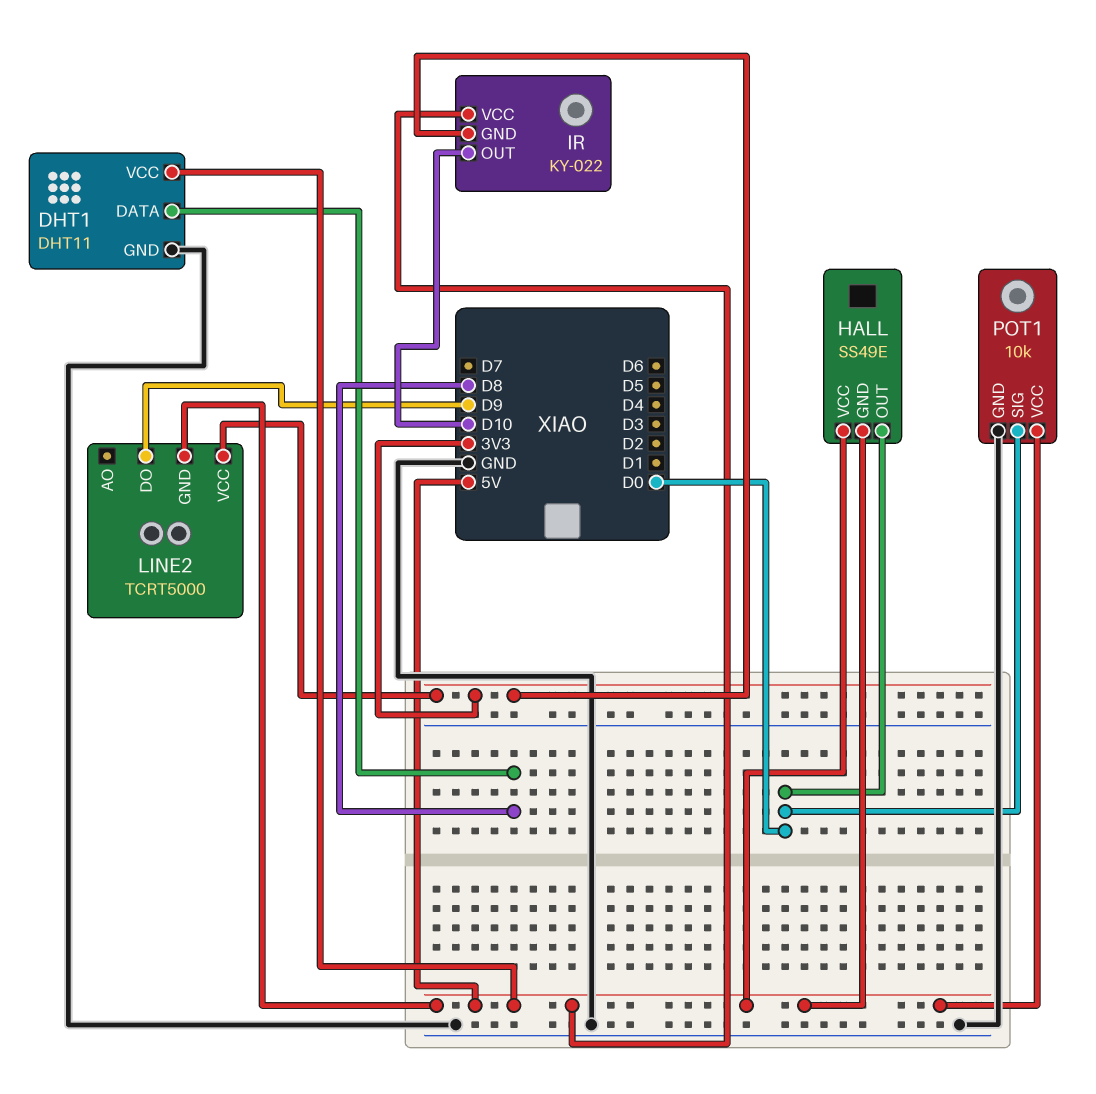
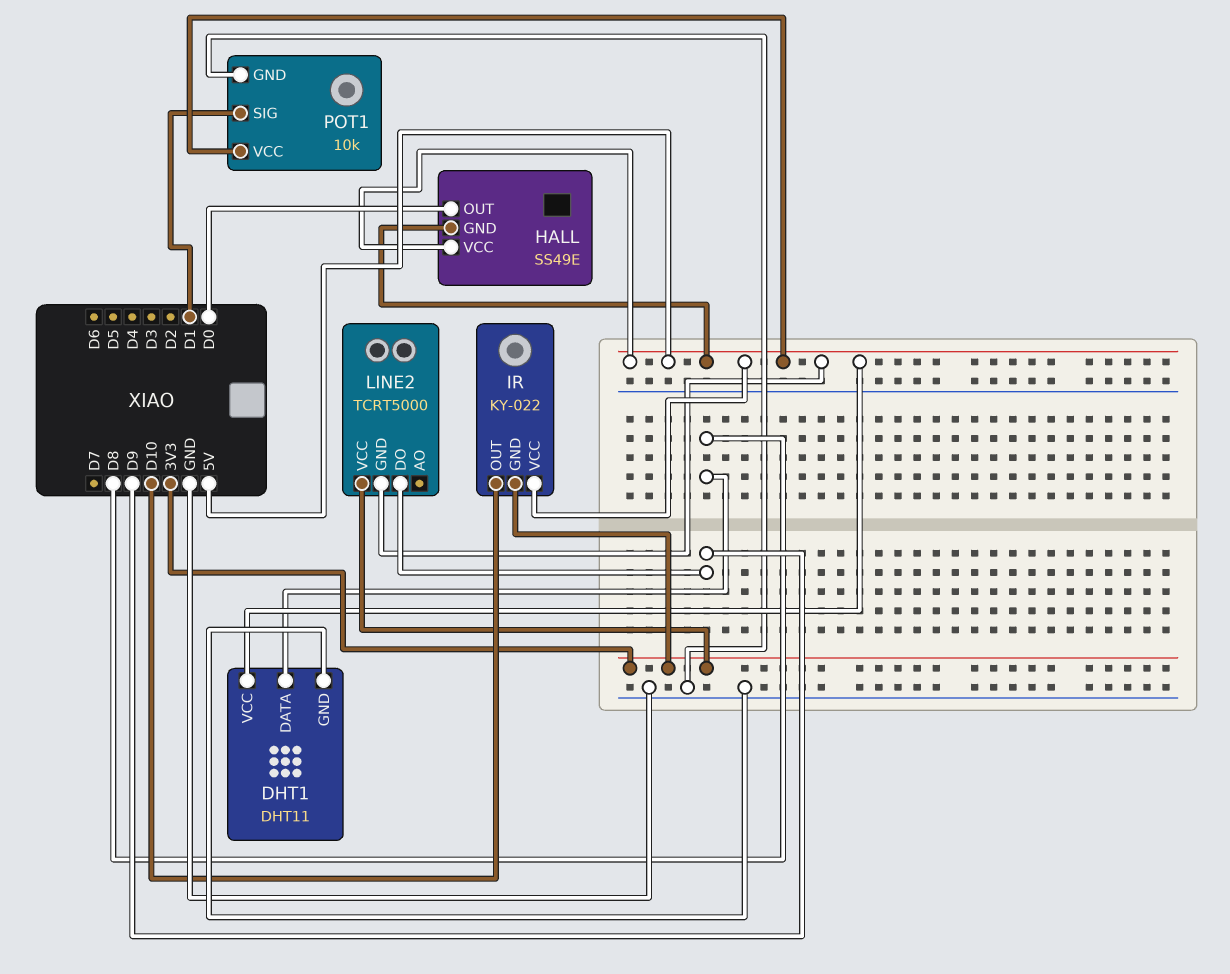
POT1 pin SIG: D0 -> D1

